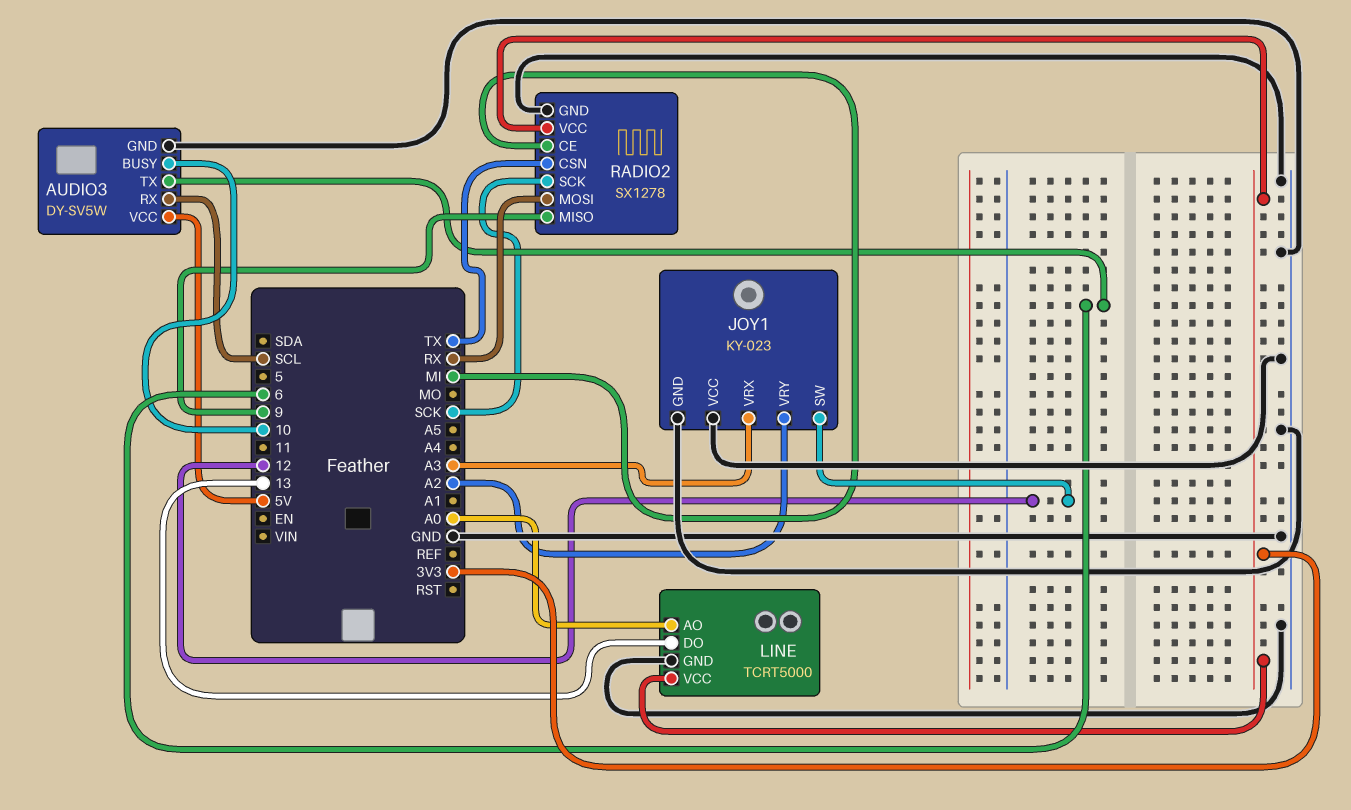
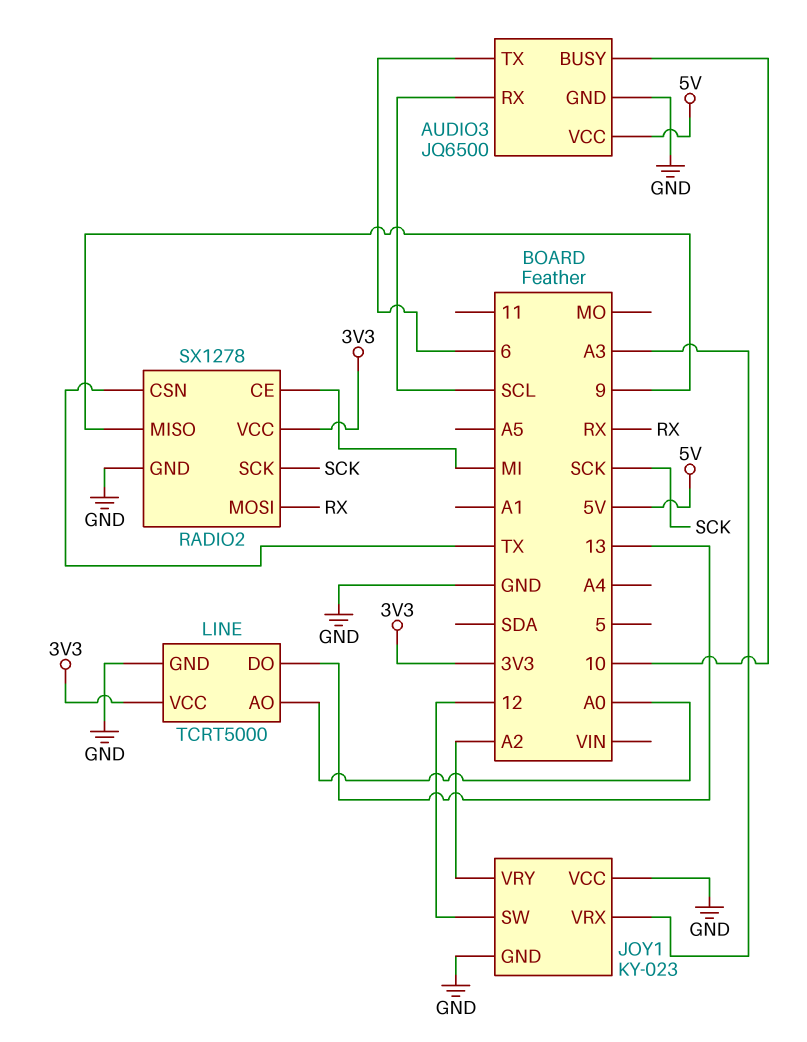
AUDIO3: DY-SV5W -> JQ6500

